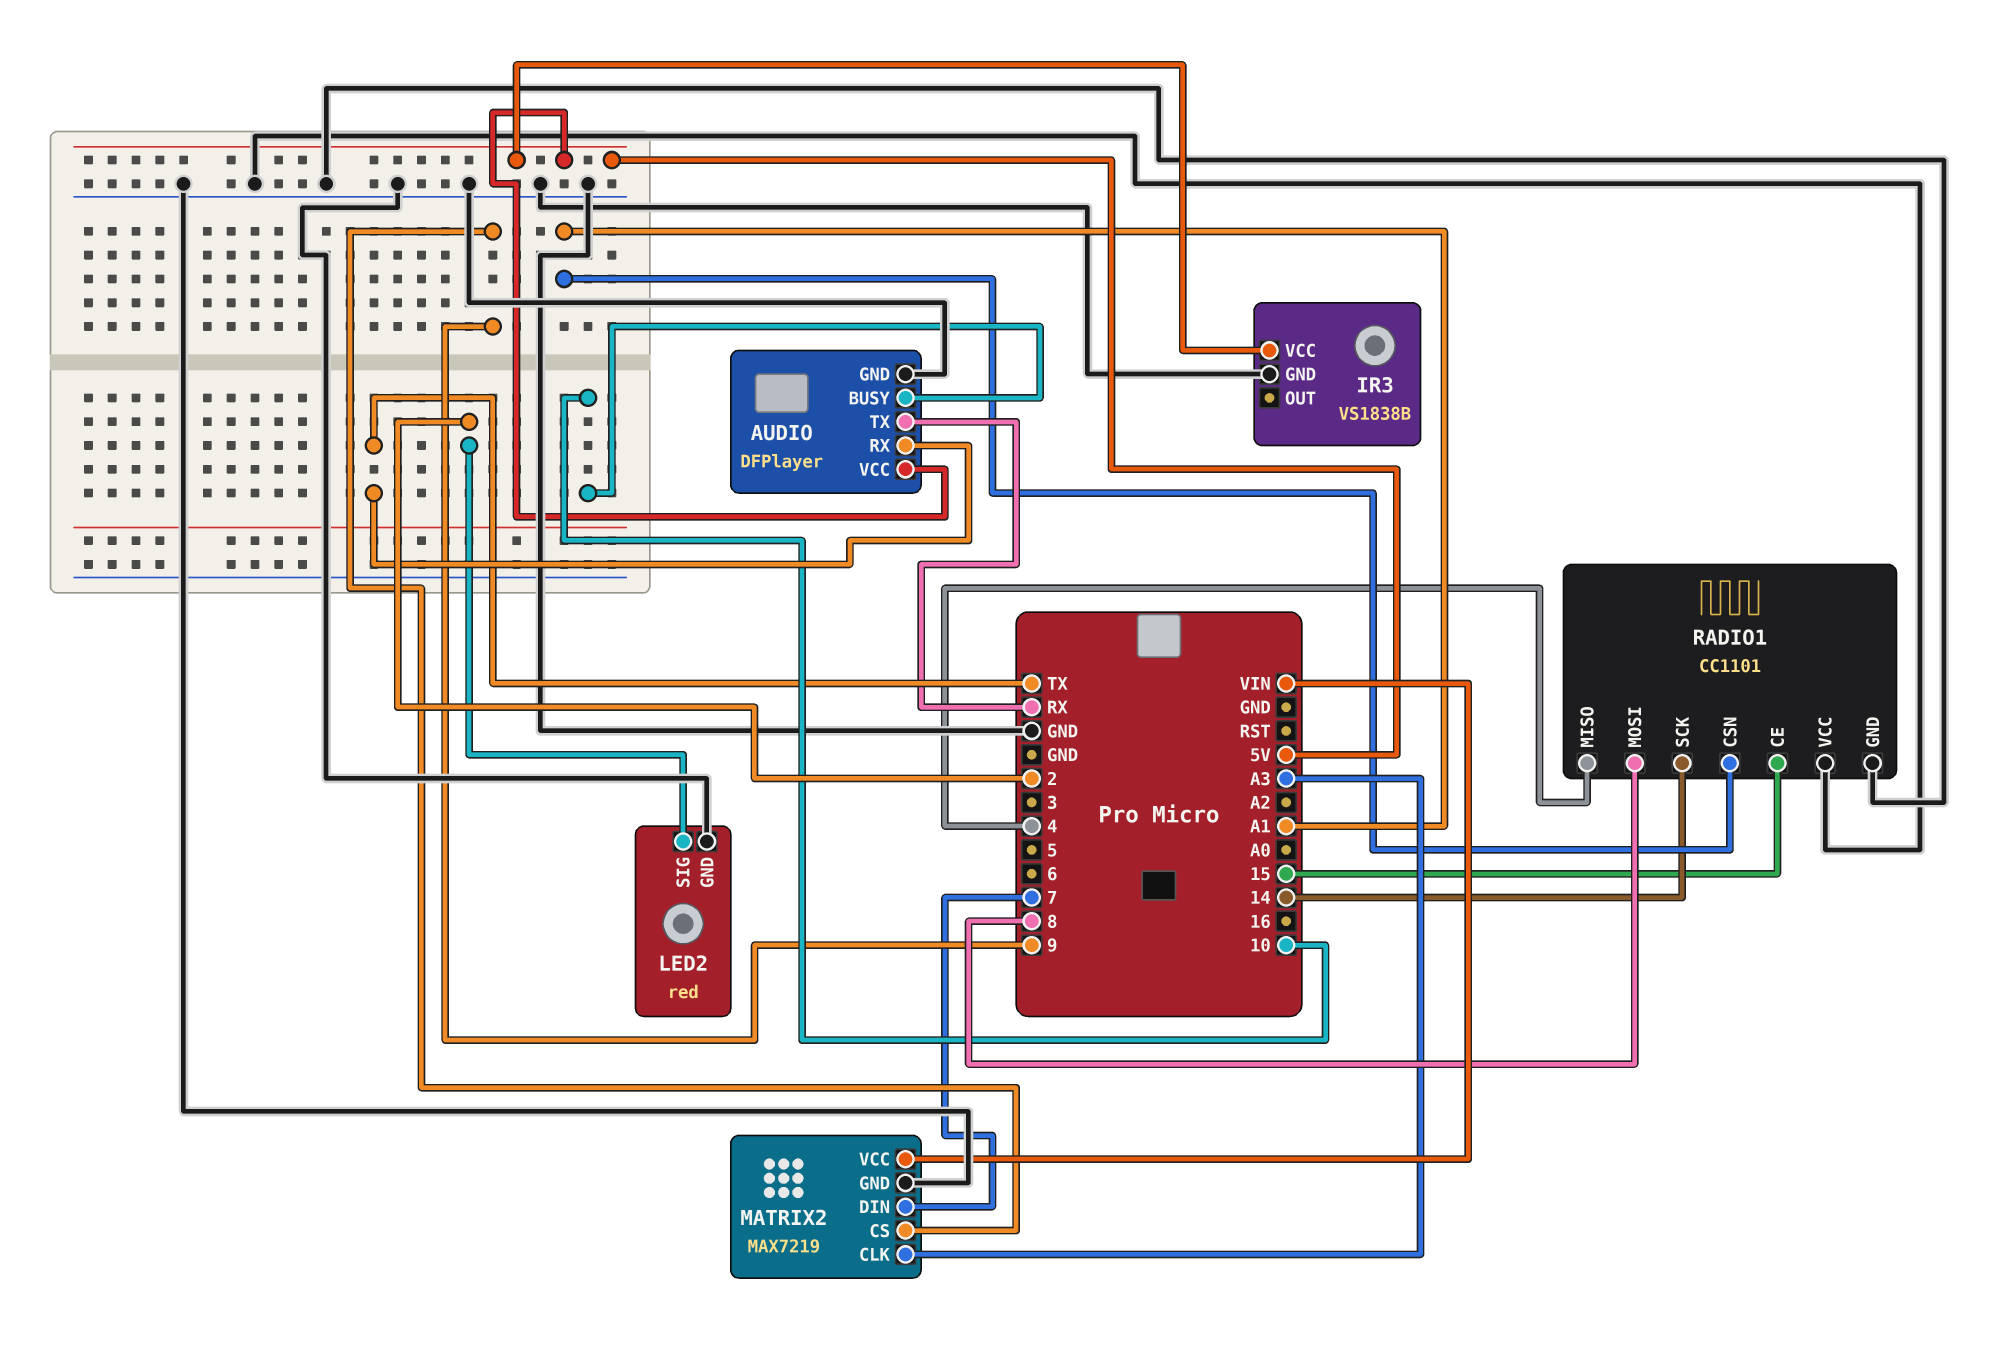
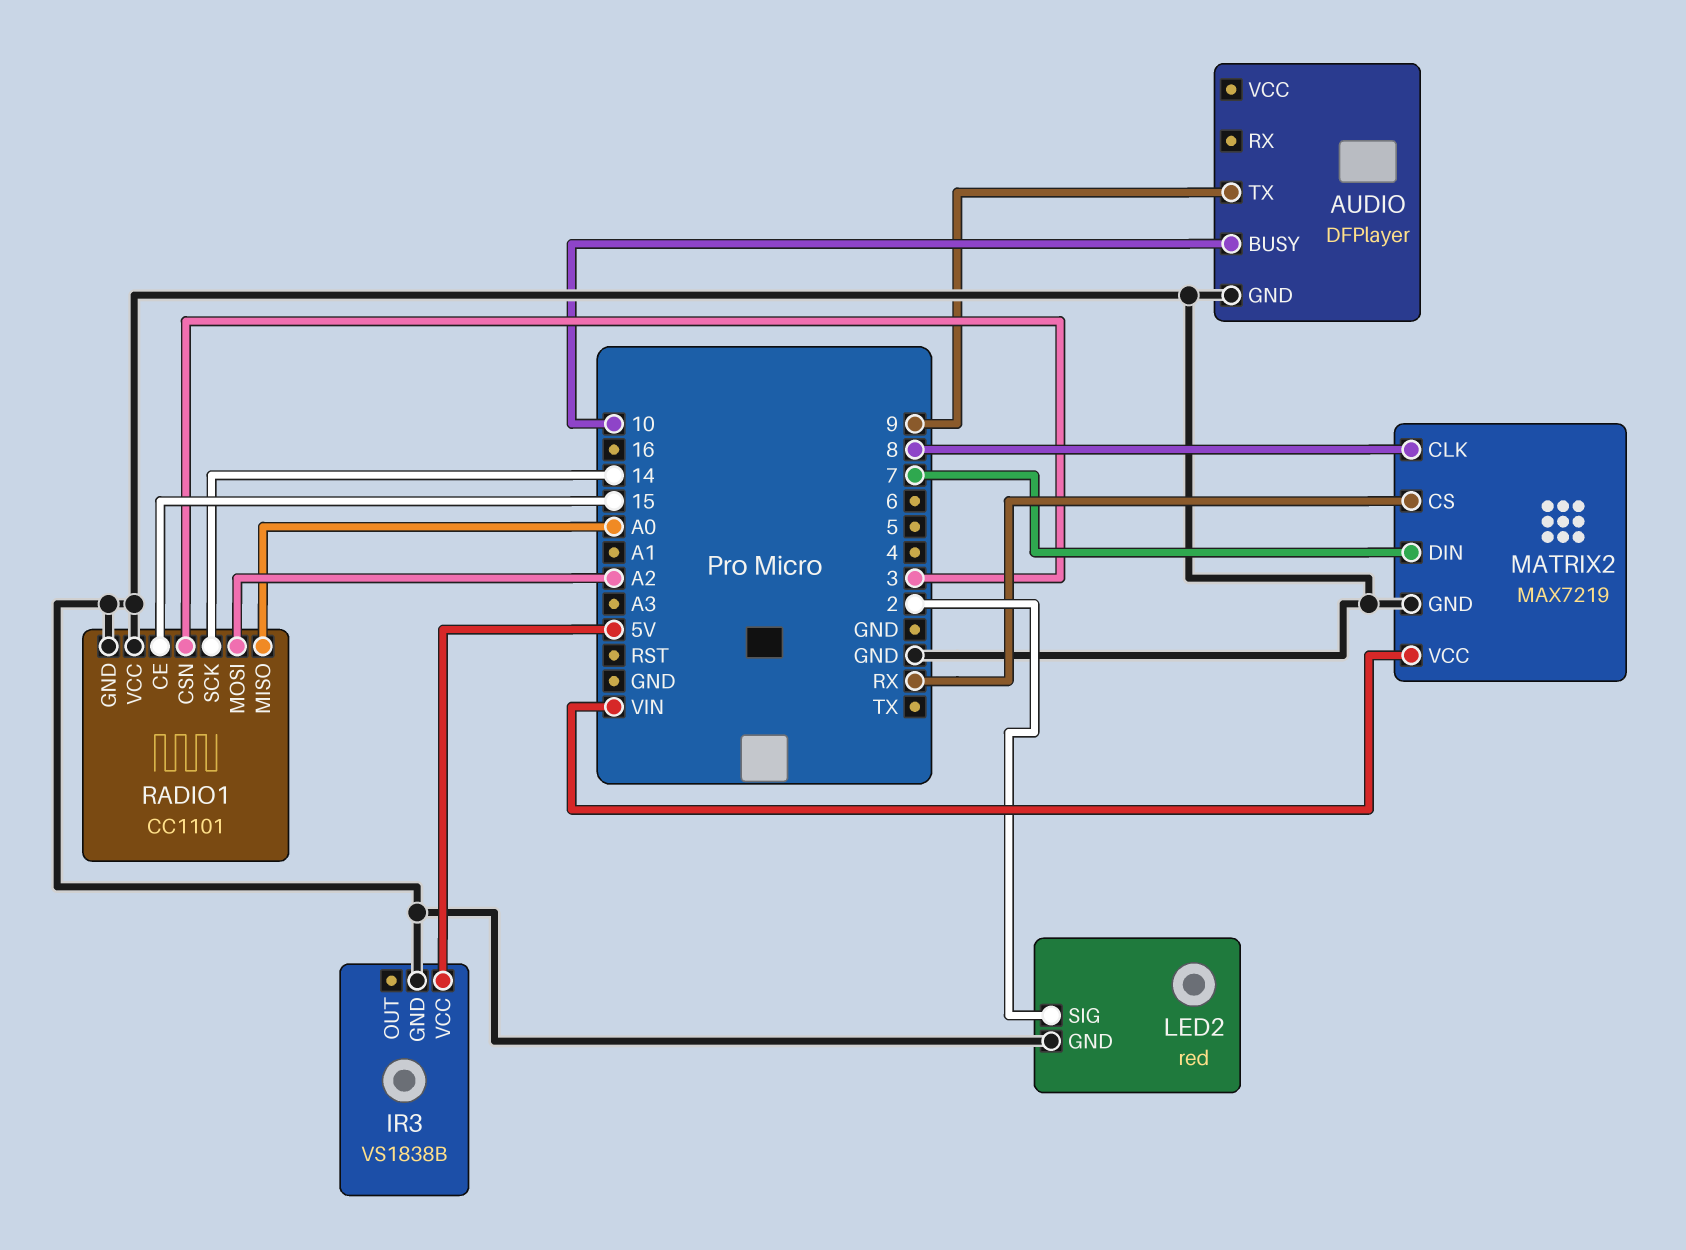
AUDIO pin RX: TX -> none
AUDIO pin TX: RX -> 9
AUDIO pin VCC: 5V -> none
MATRIX2 pin CLK: A3 -> 8
MATRIX2 pin CS: 9 -> RX
RADIO1 pin CSN: A1 -> 3
RADIO1 pin MISO: 4 -> A0
RADIO1 pin MOSI: 8 -> A2

